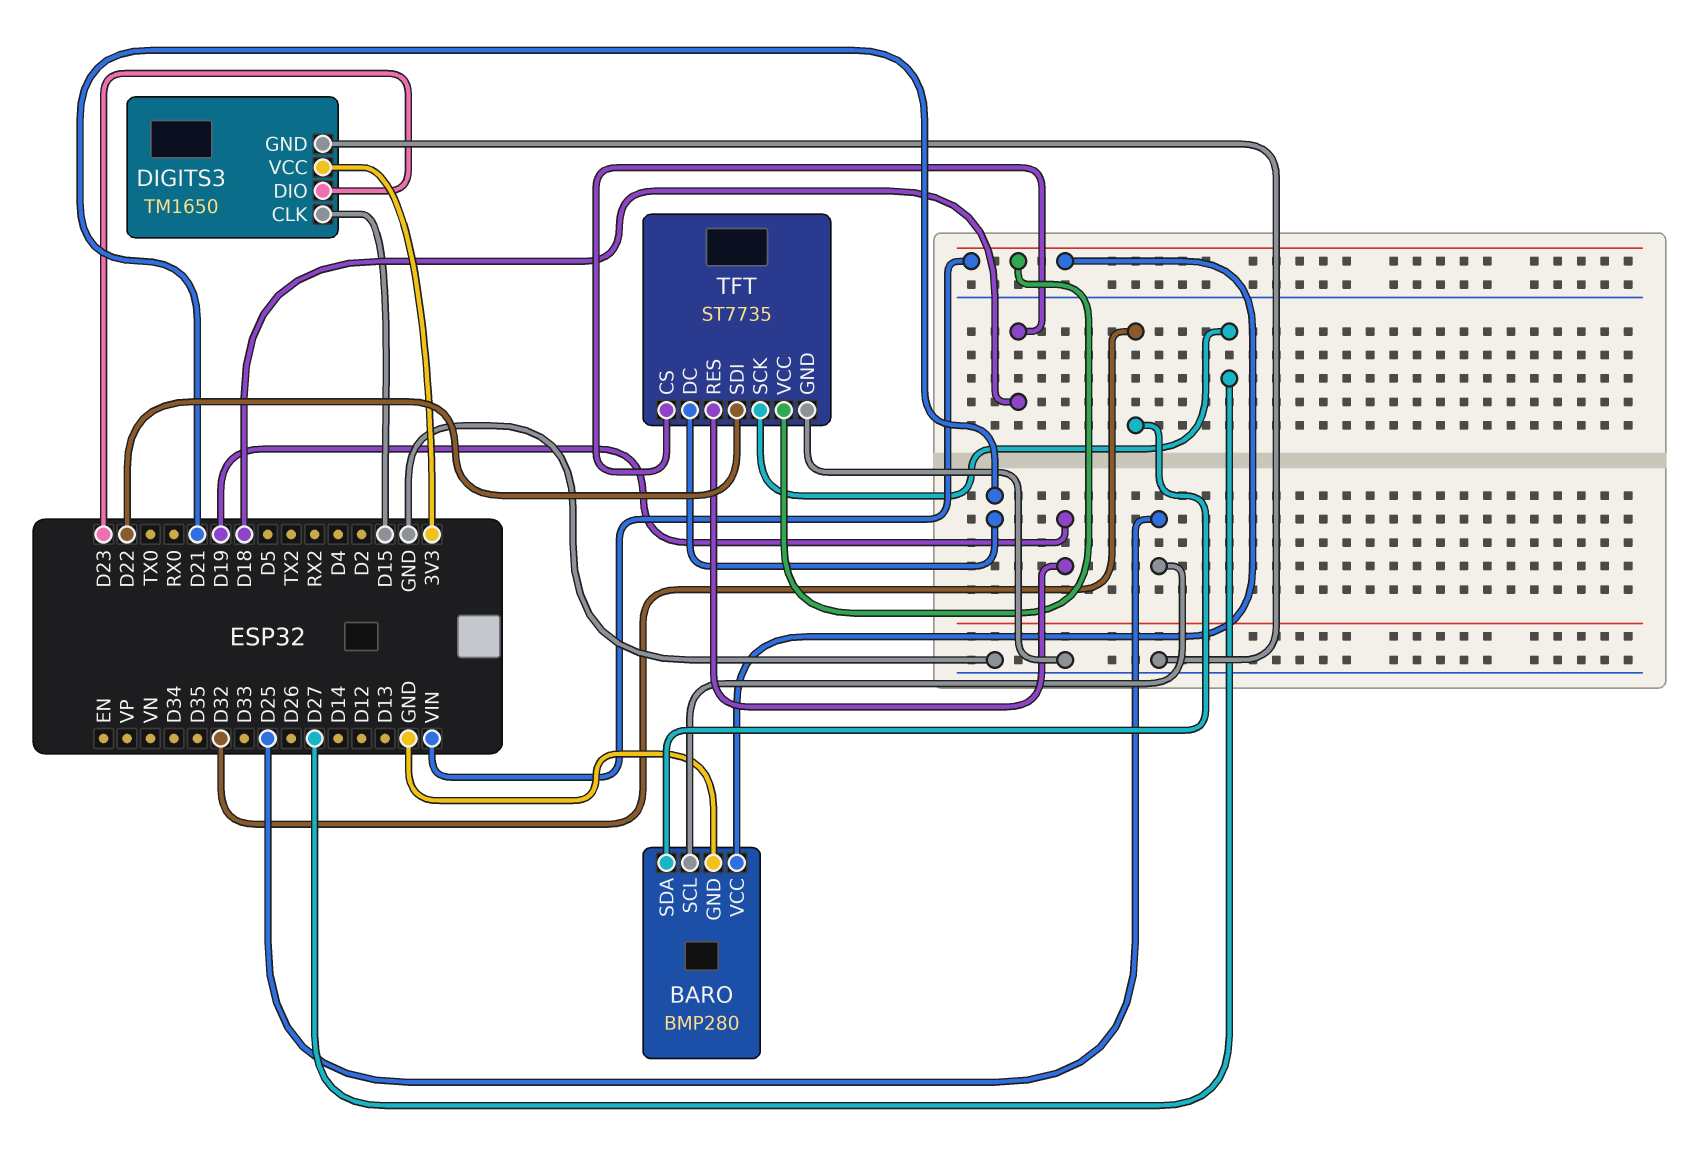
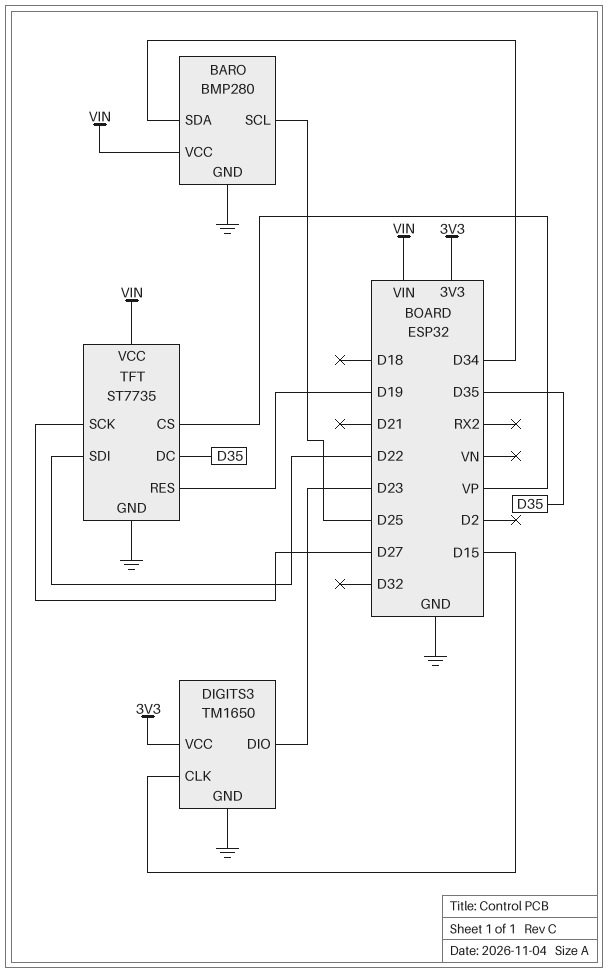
BARO pin SDA: D32 -> D34
TFT pin CS: D18 -> VP
TFT pin DC: D21 -> D35

